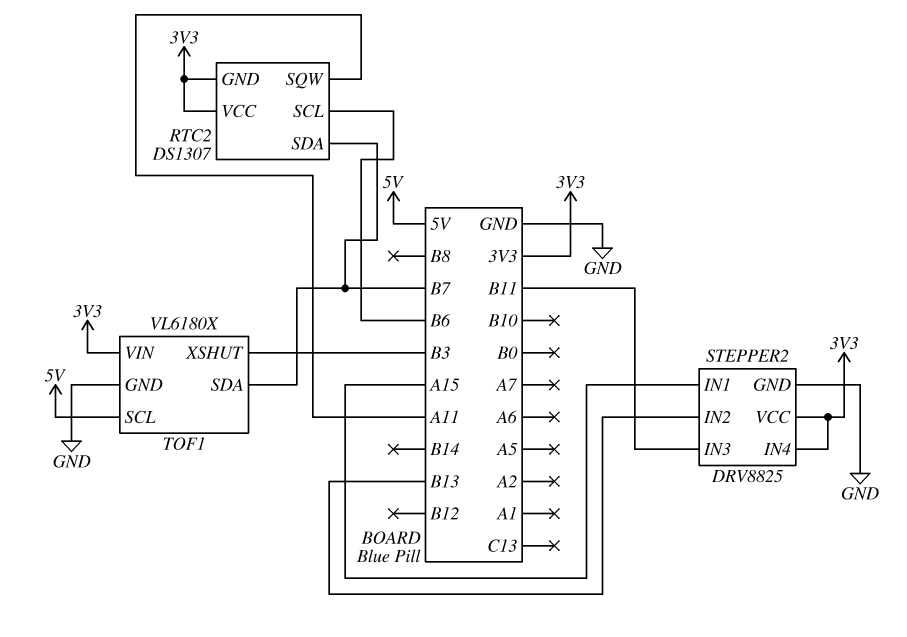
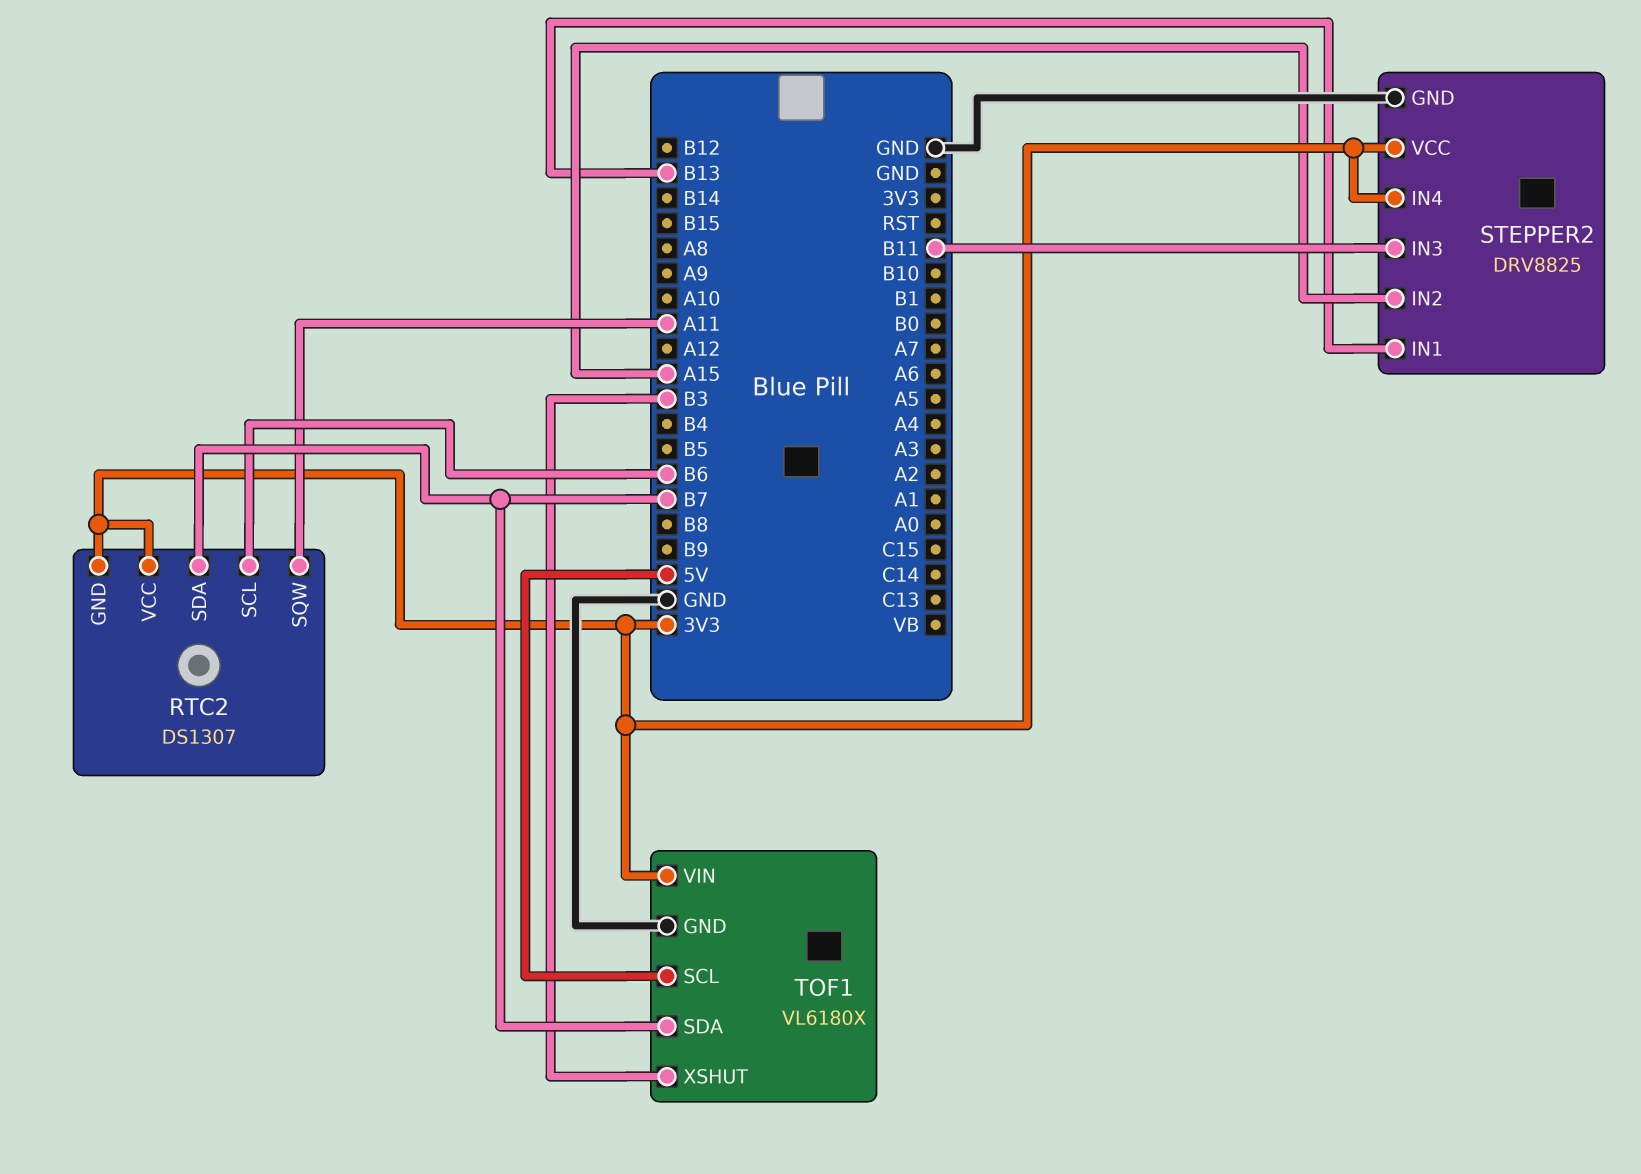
STEPPER2 pin IN1: A15 -> B13
STEPPER2 pin IN2: B13 -> A15

